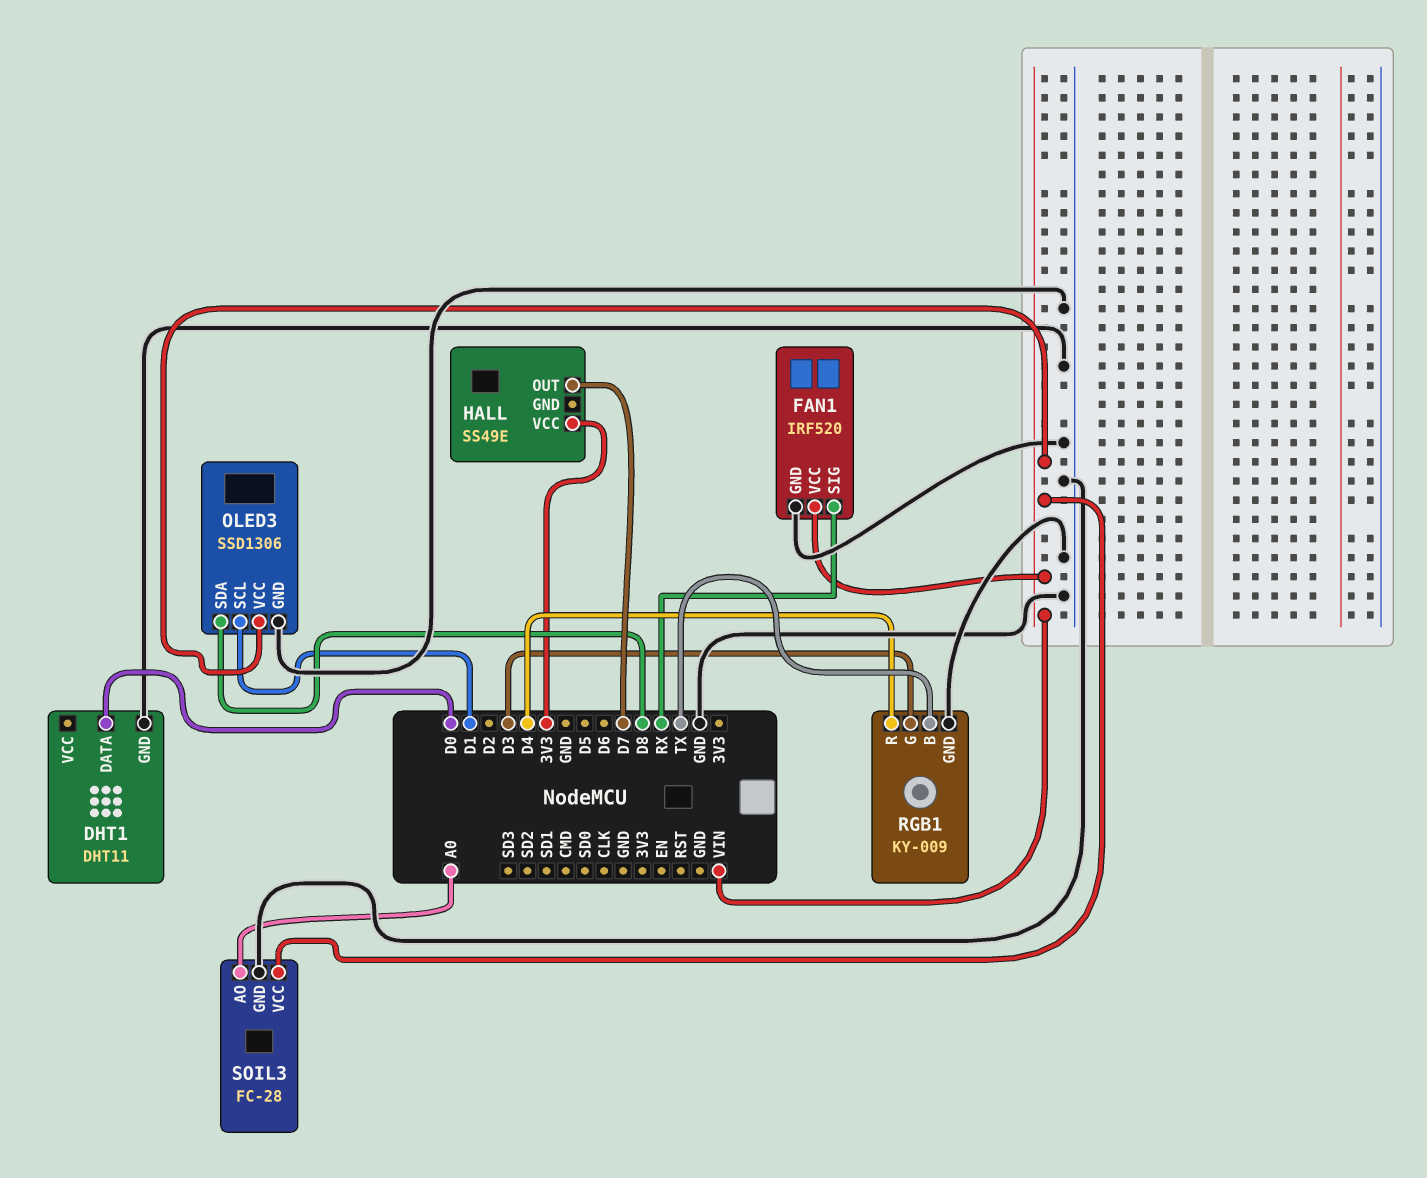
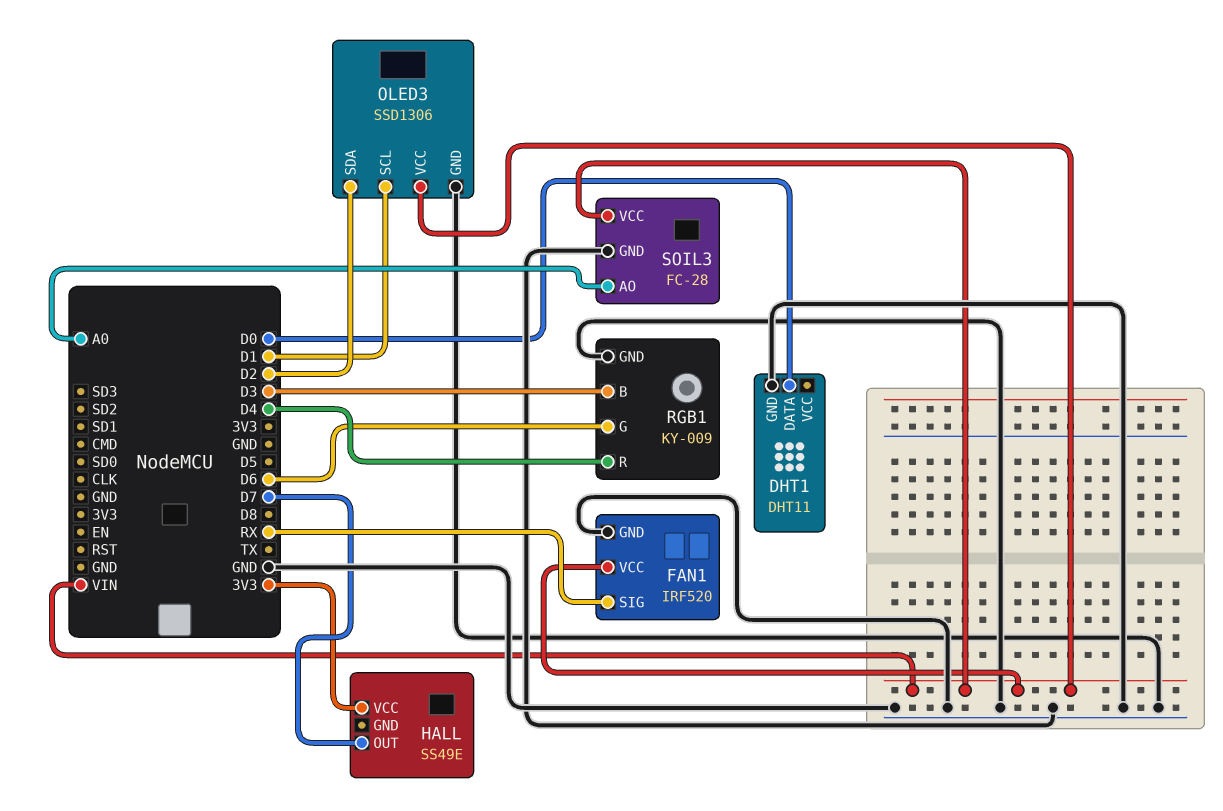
OLED3 pin SDA: D8 -> D2
RGB1 pin B: TX -> D3
RGB1 pin G: D3 -> D6

